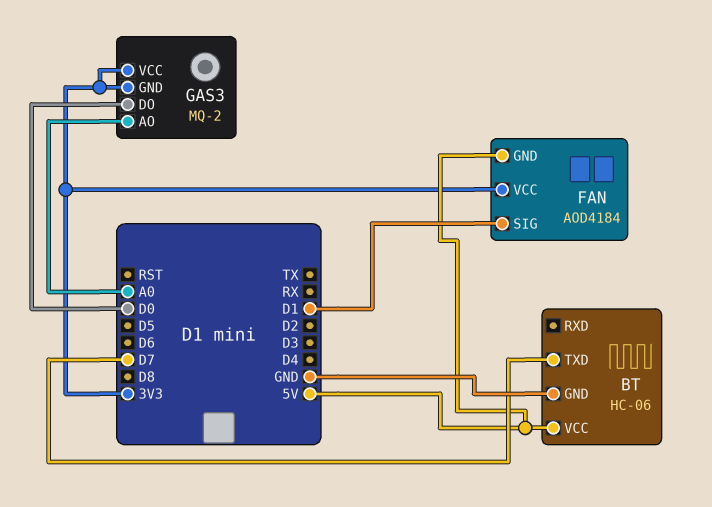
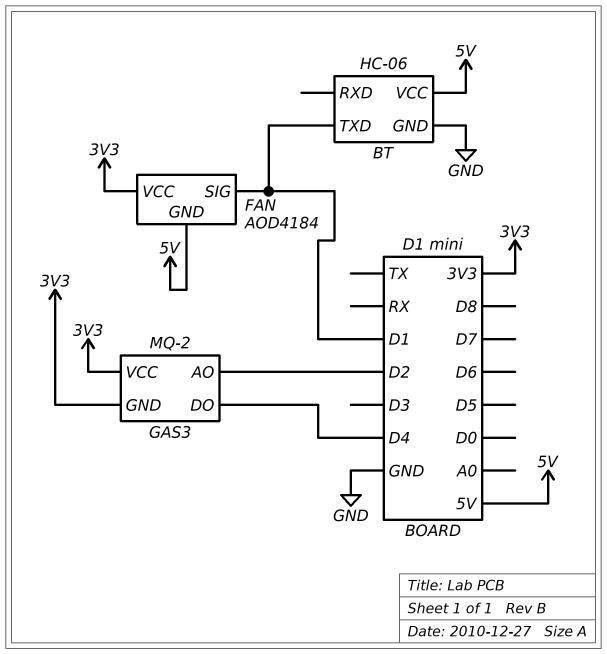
BT pin TXD: D7 -> D1
GAS3 pin AO: A0 -> D2
GAS3 pin DO: D0 -> D4

